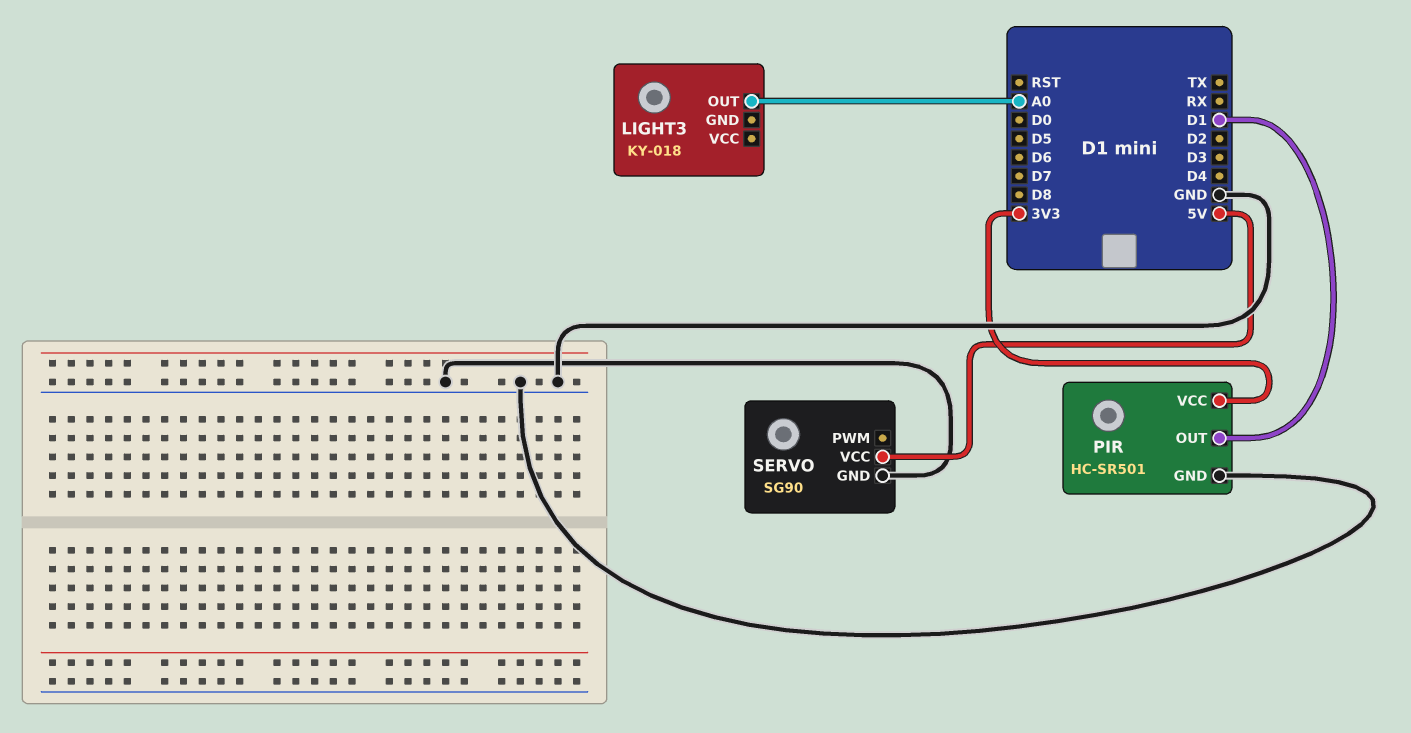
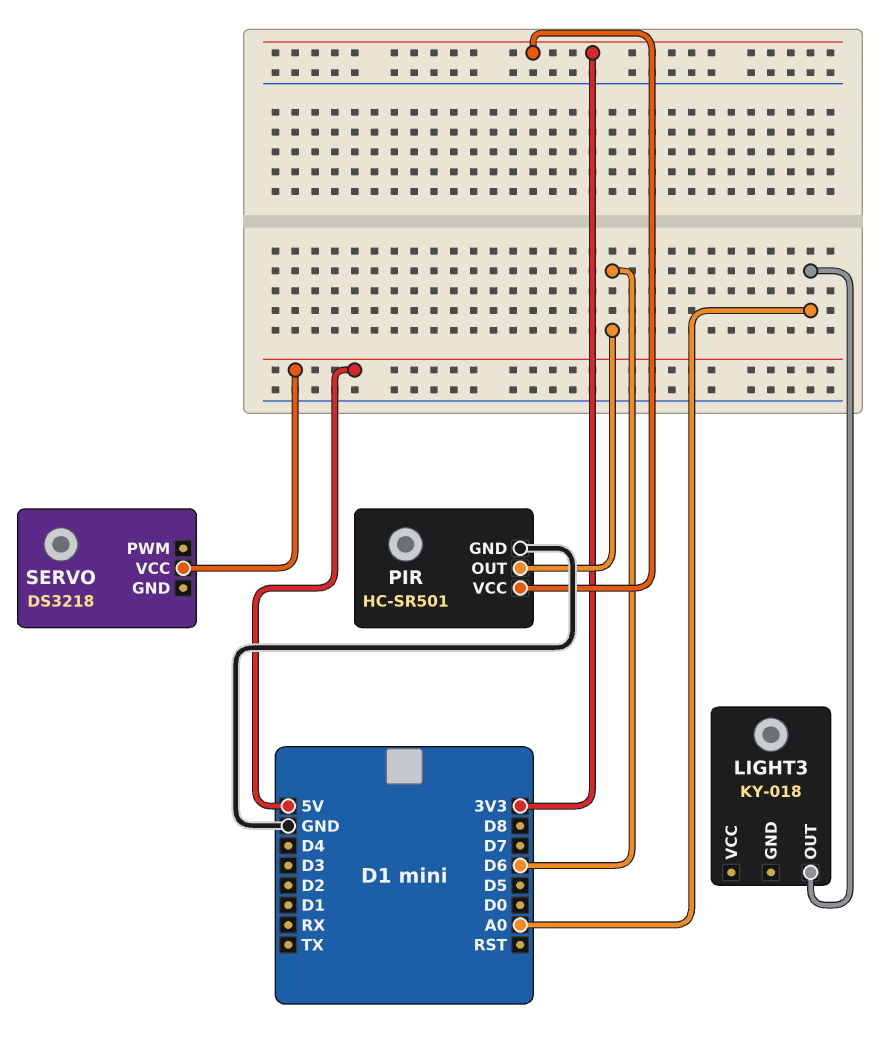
PIR pin OUT: D1 -> D6
SERVO: SG90 -> DS3218
SERVO pin GND: GND -> none

